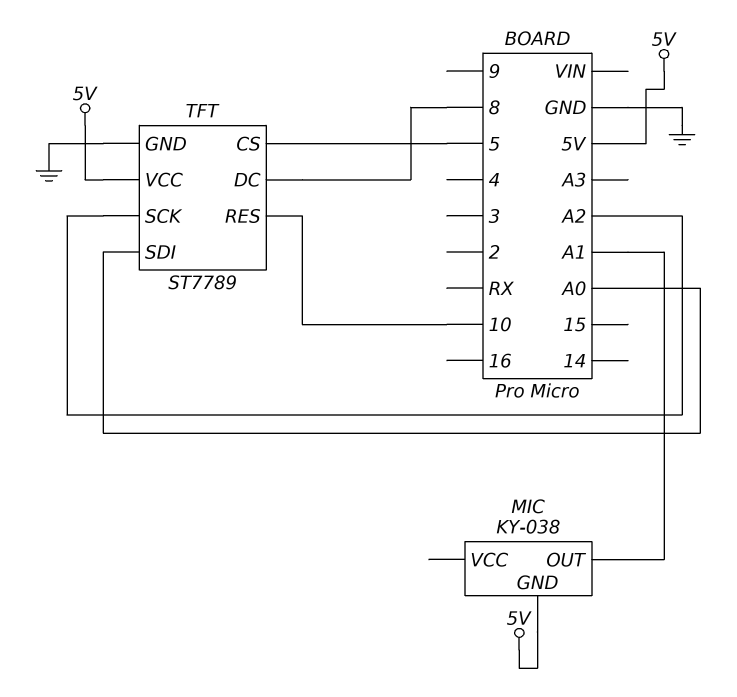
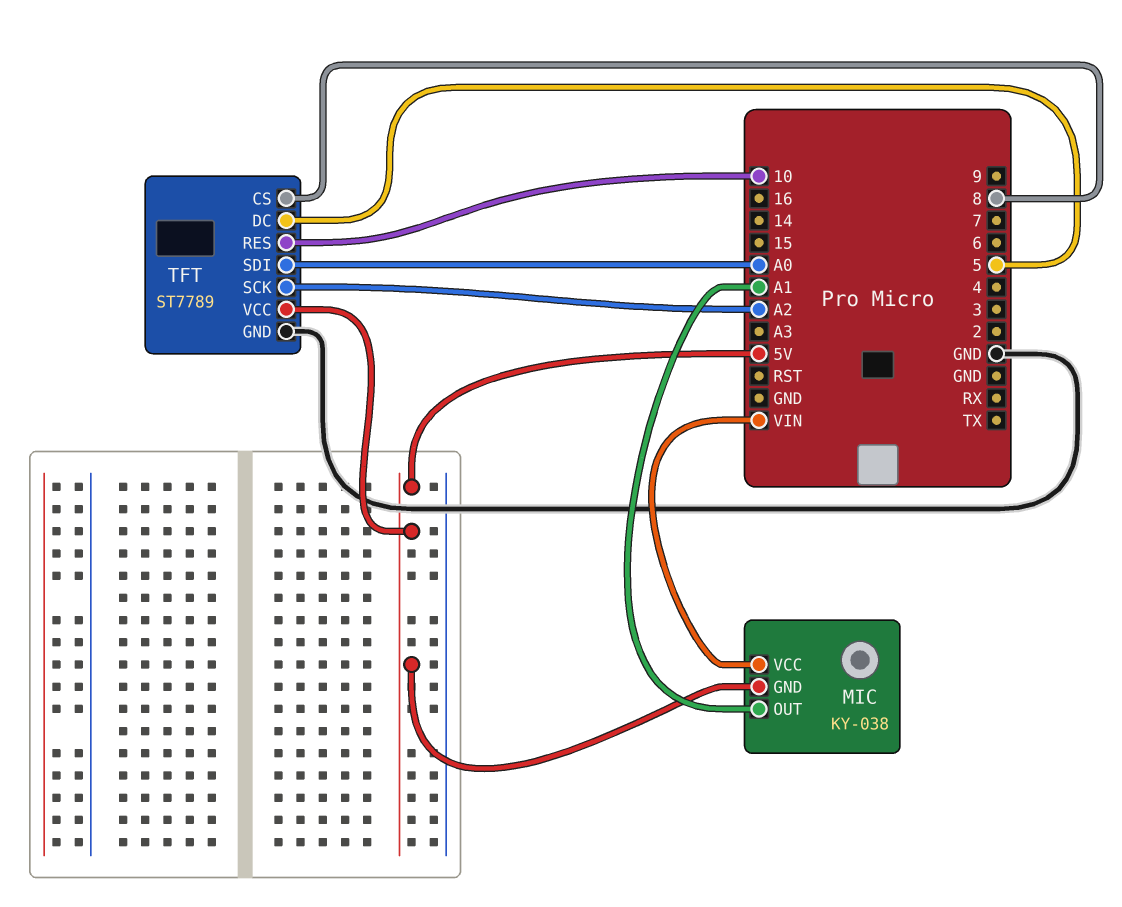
MIC pin VCC: none -> VIN
TFT pin CS: 5 -> 8
TFT pin DC: 8 -> 5

